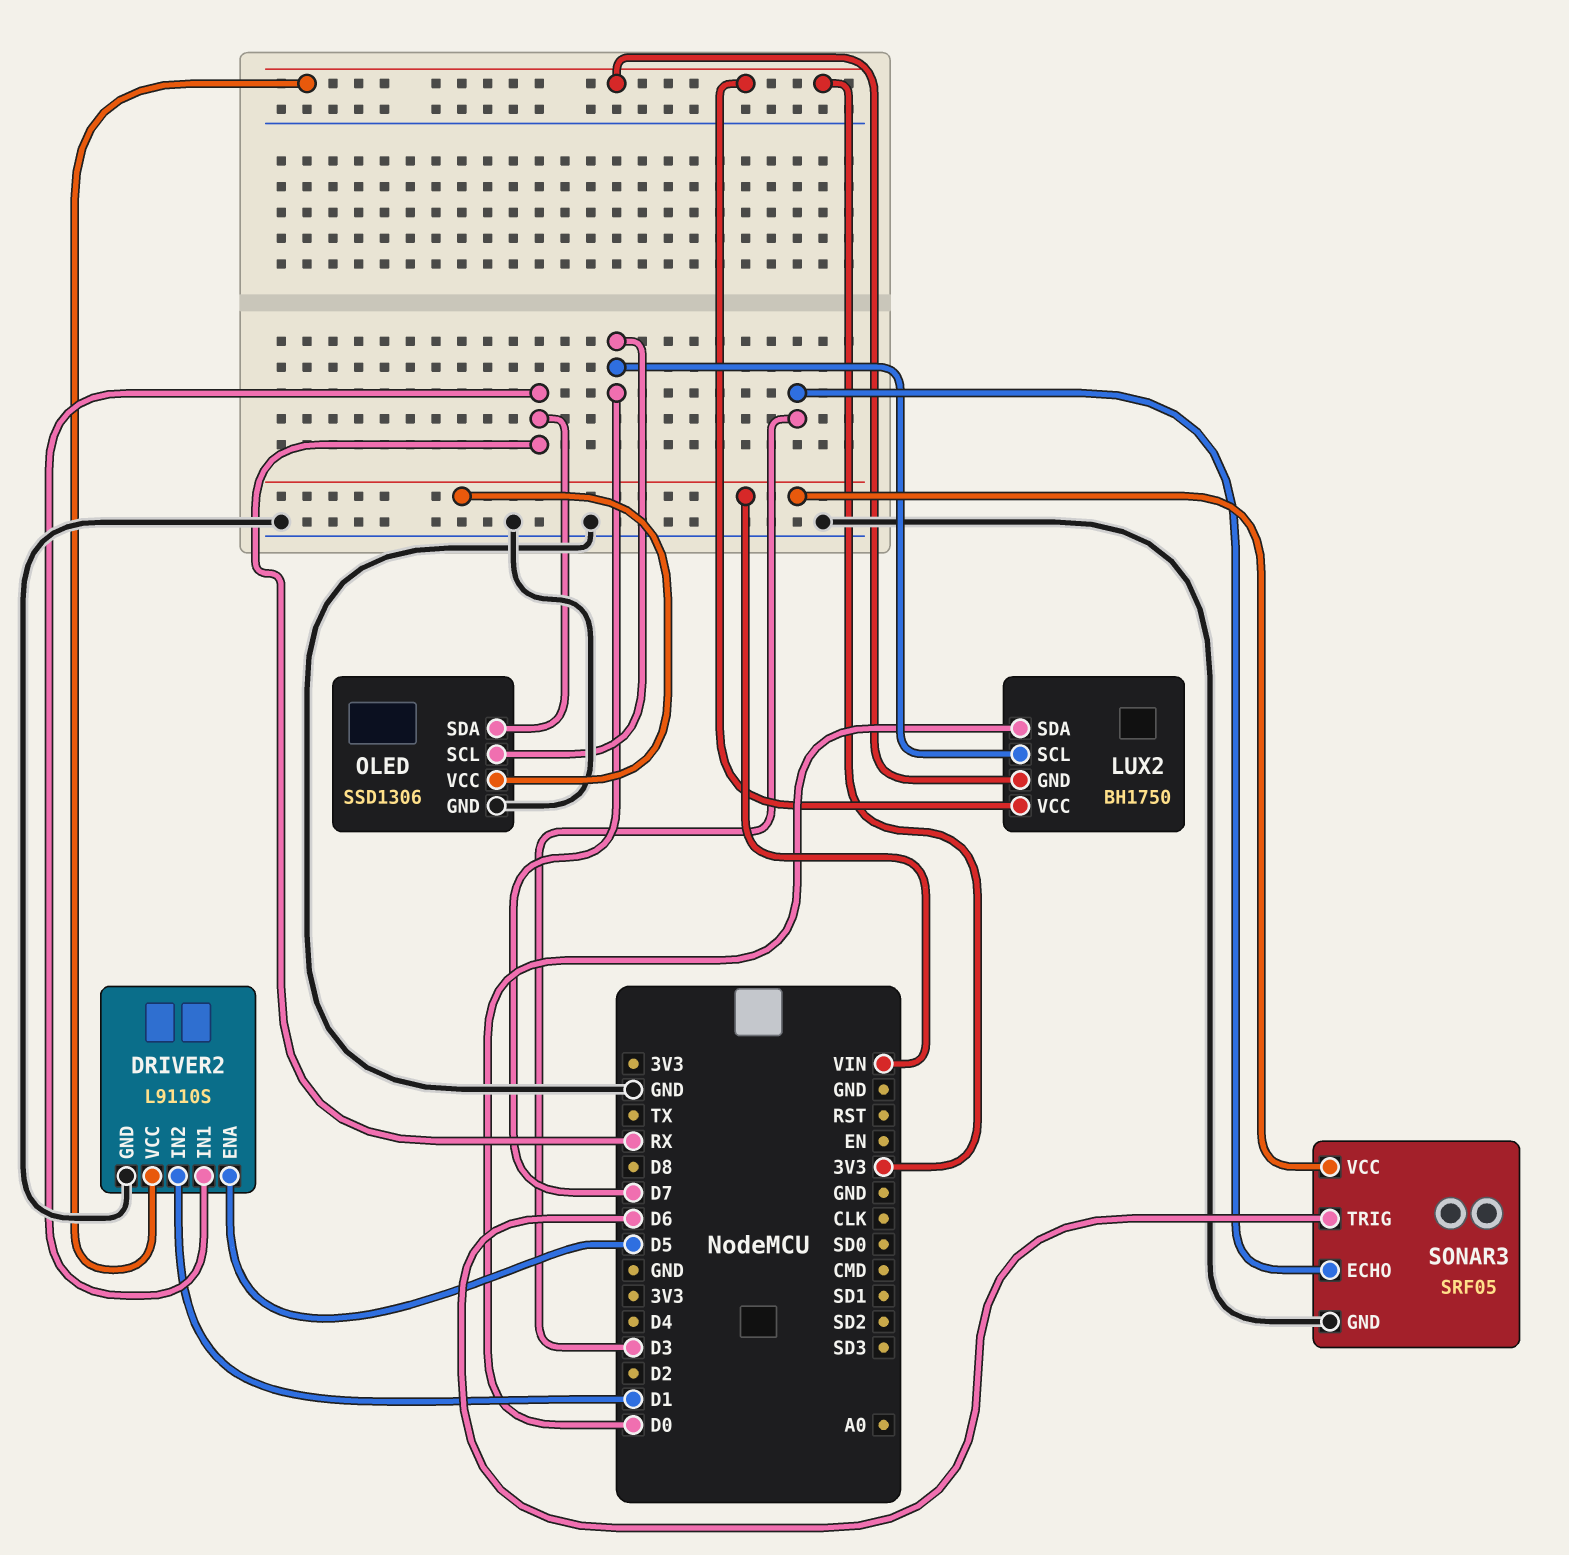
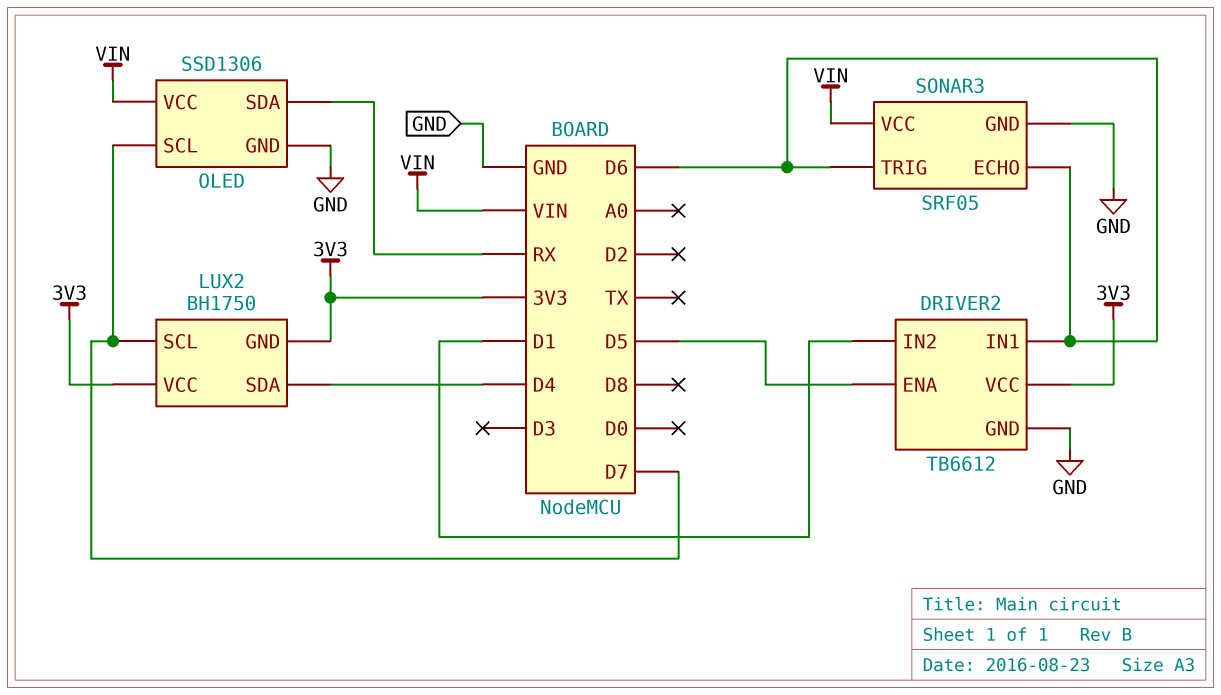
DRIVER2: L9110S -> TB6612
DRIVER2 pin IN1: RX -> D6
LUX2 pin SDA: D0 -> D4
SONAR3 pin ECHO: D3 -> D6

